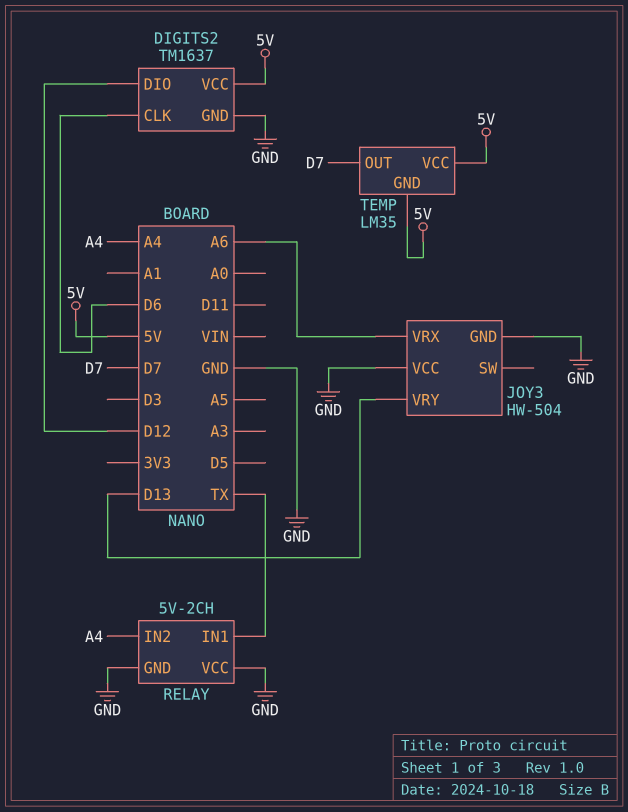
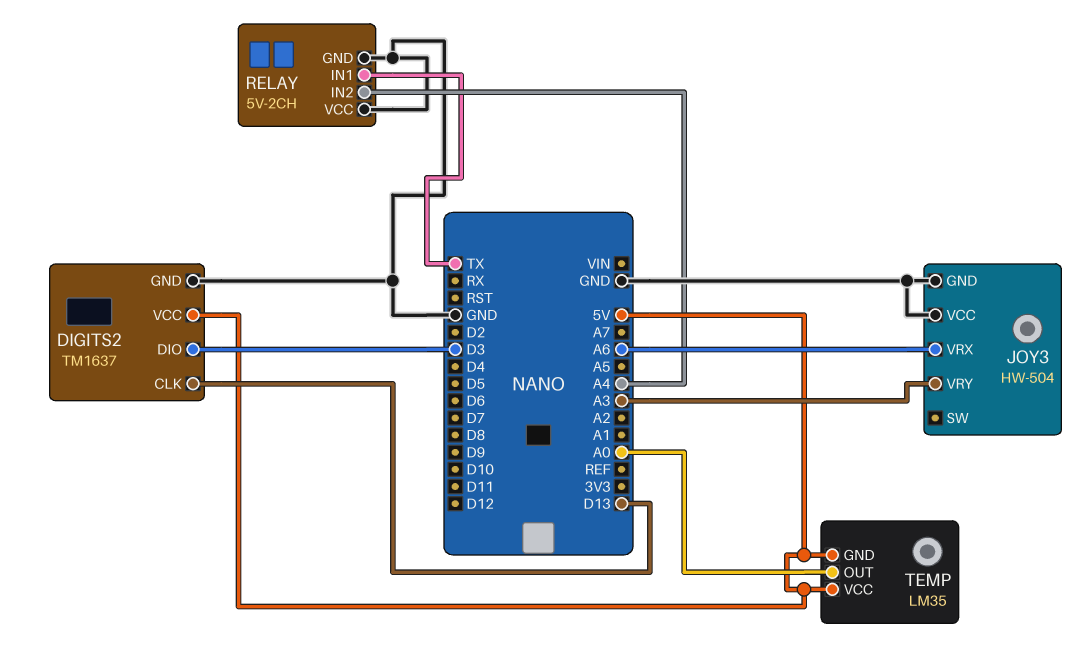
DIGITS2 pin CLK: D6 -> D13
DIGITS2 pin DIO: D12 -> D3
JOY3 pin VRY: D13 -> A3
TEMP pin OUT: D7 -> A0

